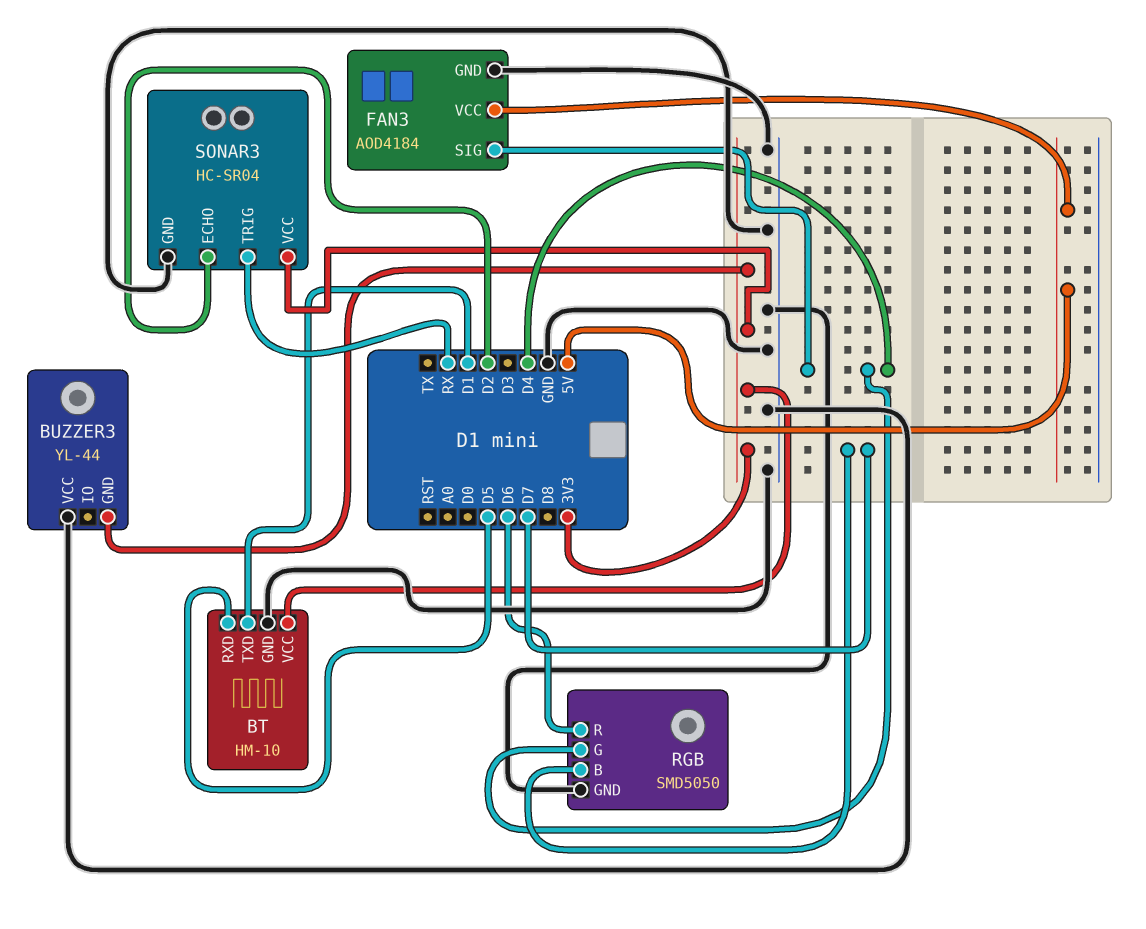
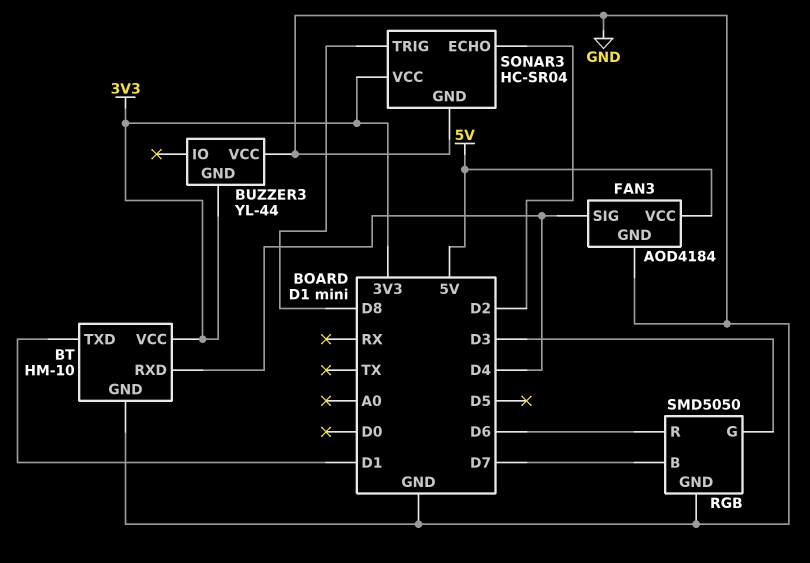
BT pin RXD: D5 -> D4
RGB pin G: D4 -> D3
SONAR3 pin TRIG: RX -> D8

